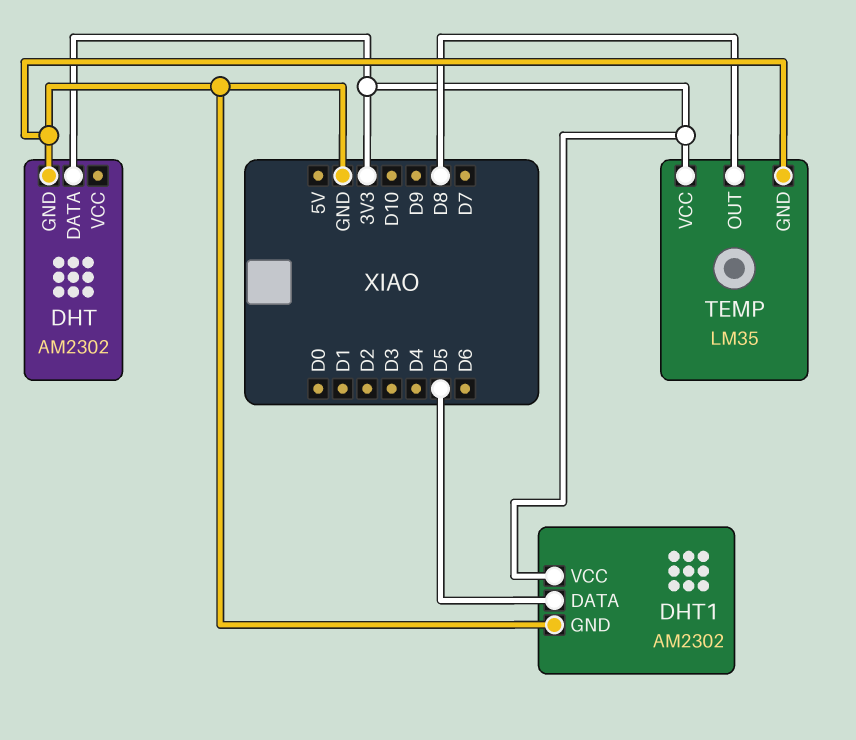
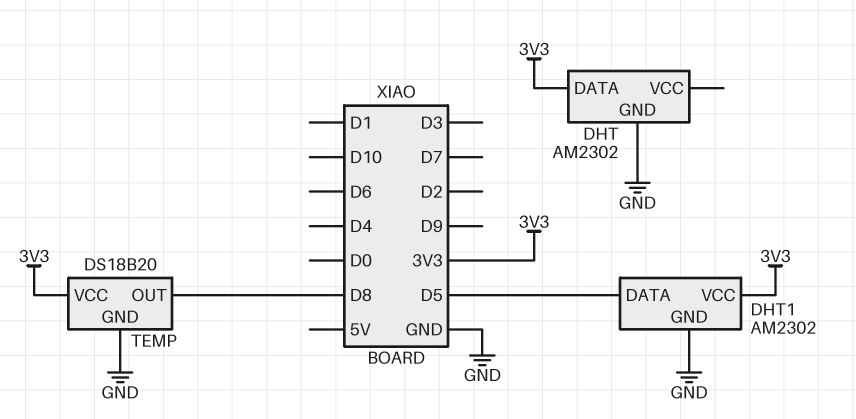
TEMP: LM35 -> DS18B20

